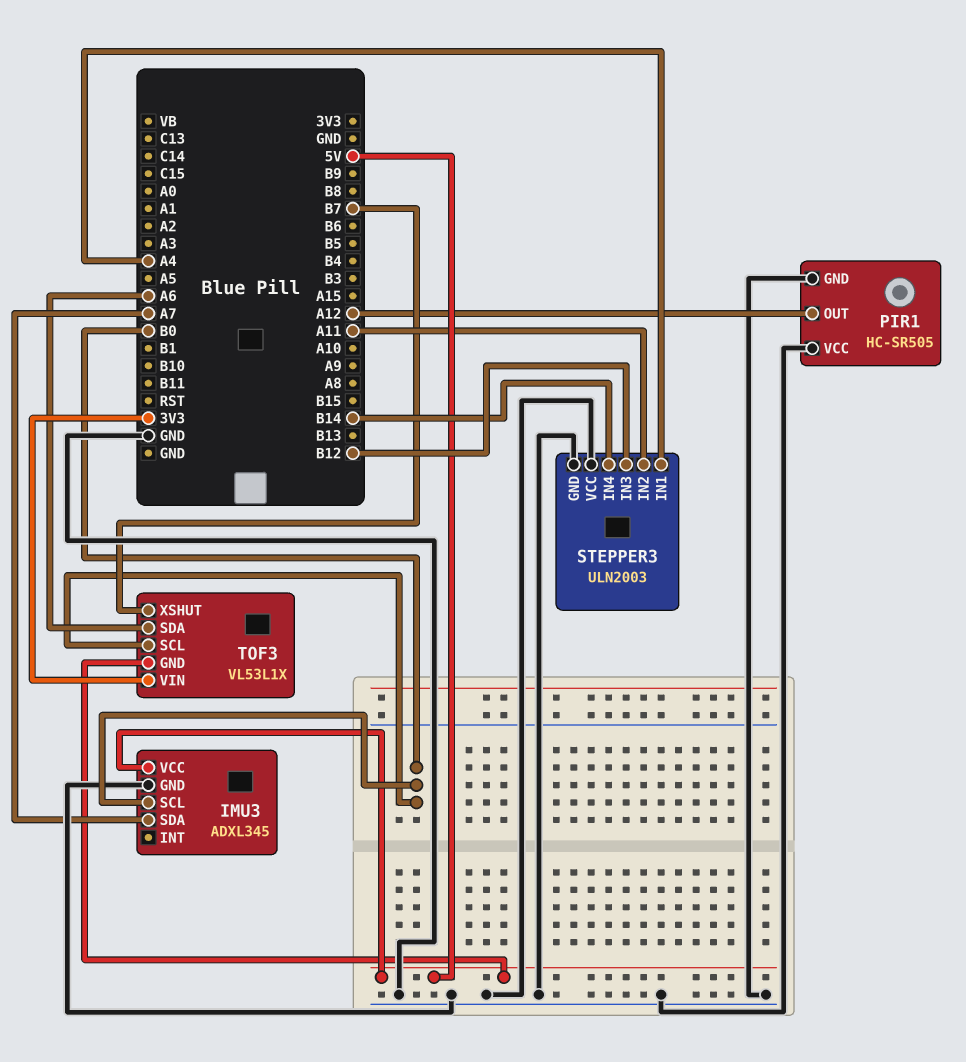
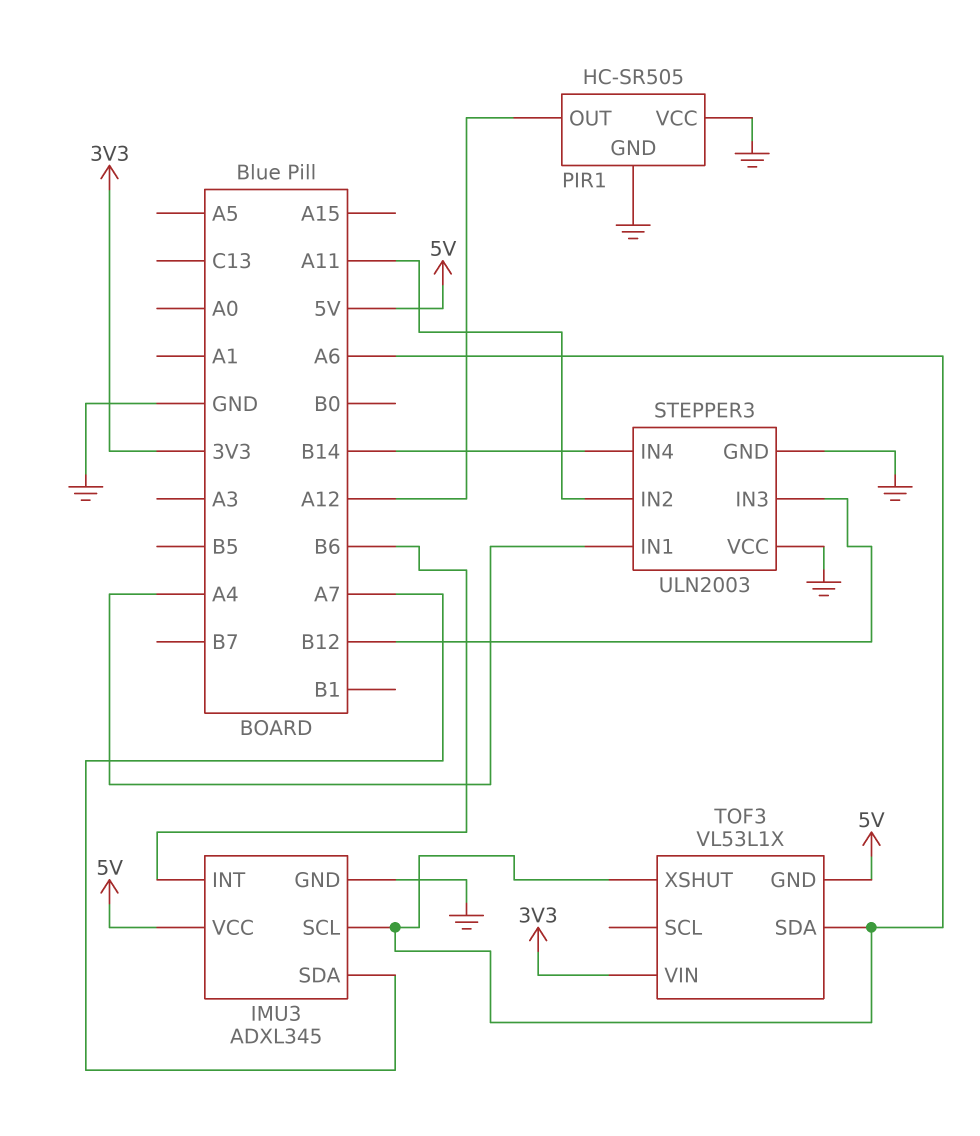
IMU3 pin INT: none -> B6
IMU3 pin SCL: B0 -> A6
TOF3 pin SCL: B0 -> none
TOF3 pin XSHUT: B7 -> A6

